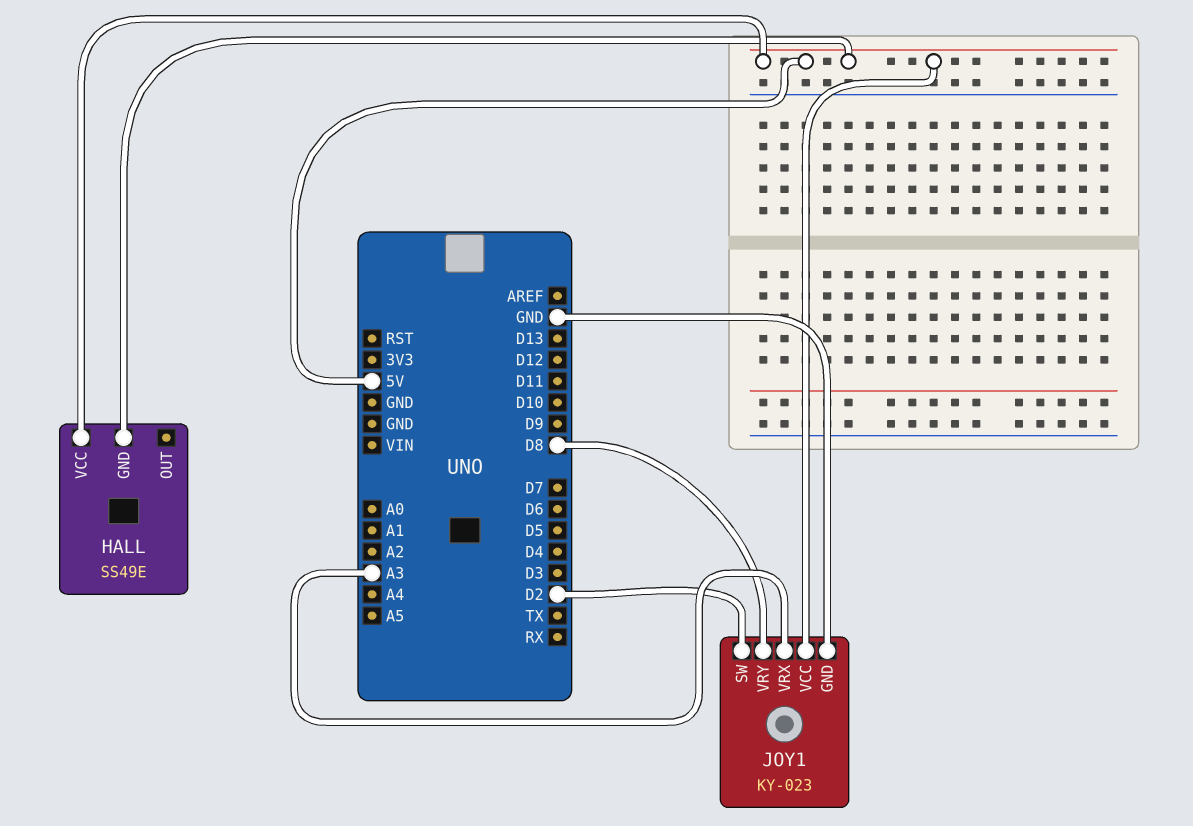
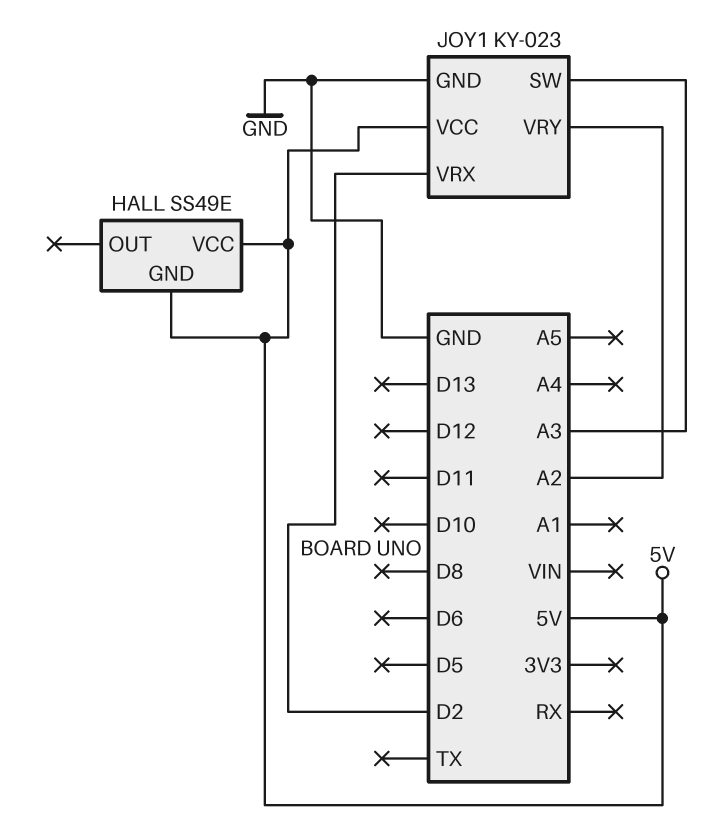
JOY1 pin SW: D2 -> A3
JOY1 pin VRX: A3 -> D2
JOY1 pin VRY: D8 -> A2

